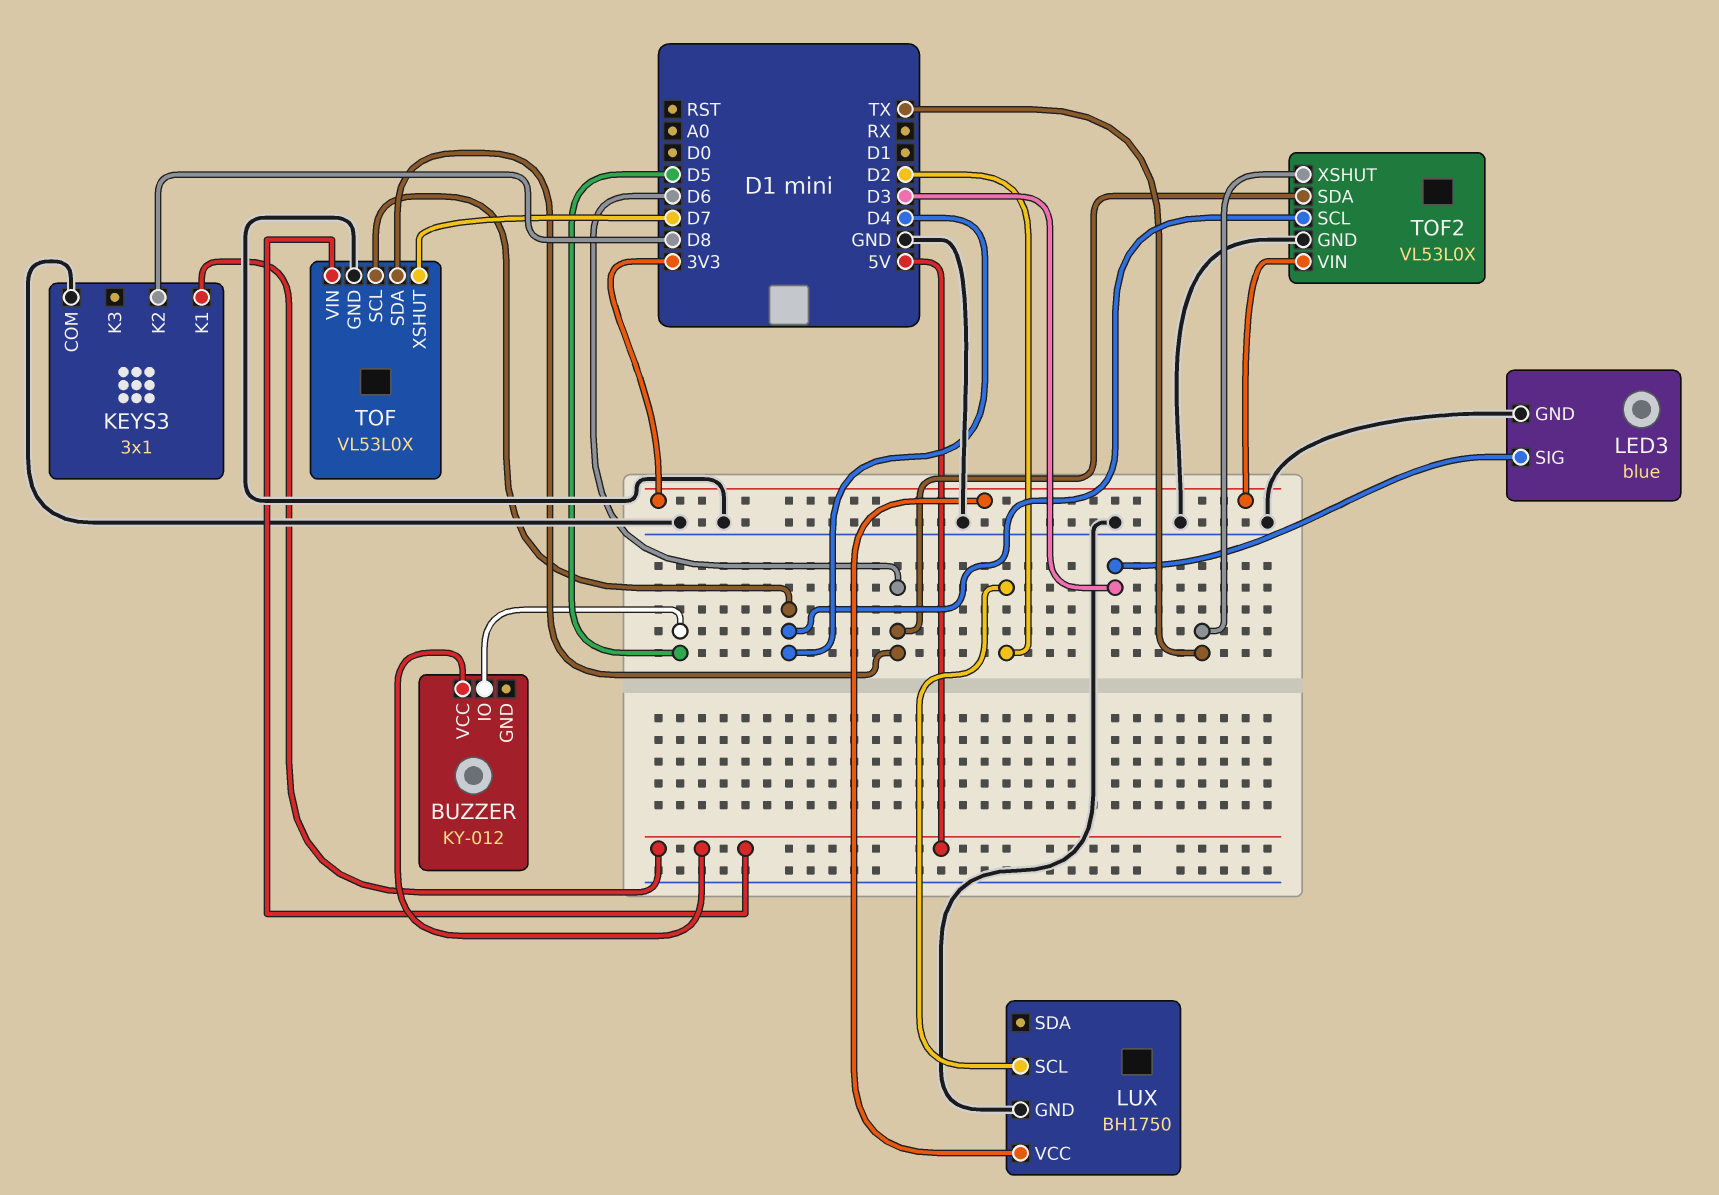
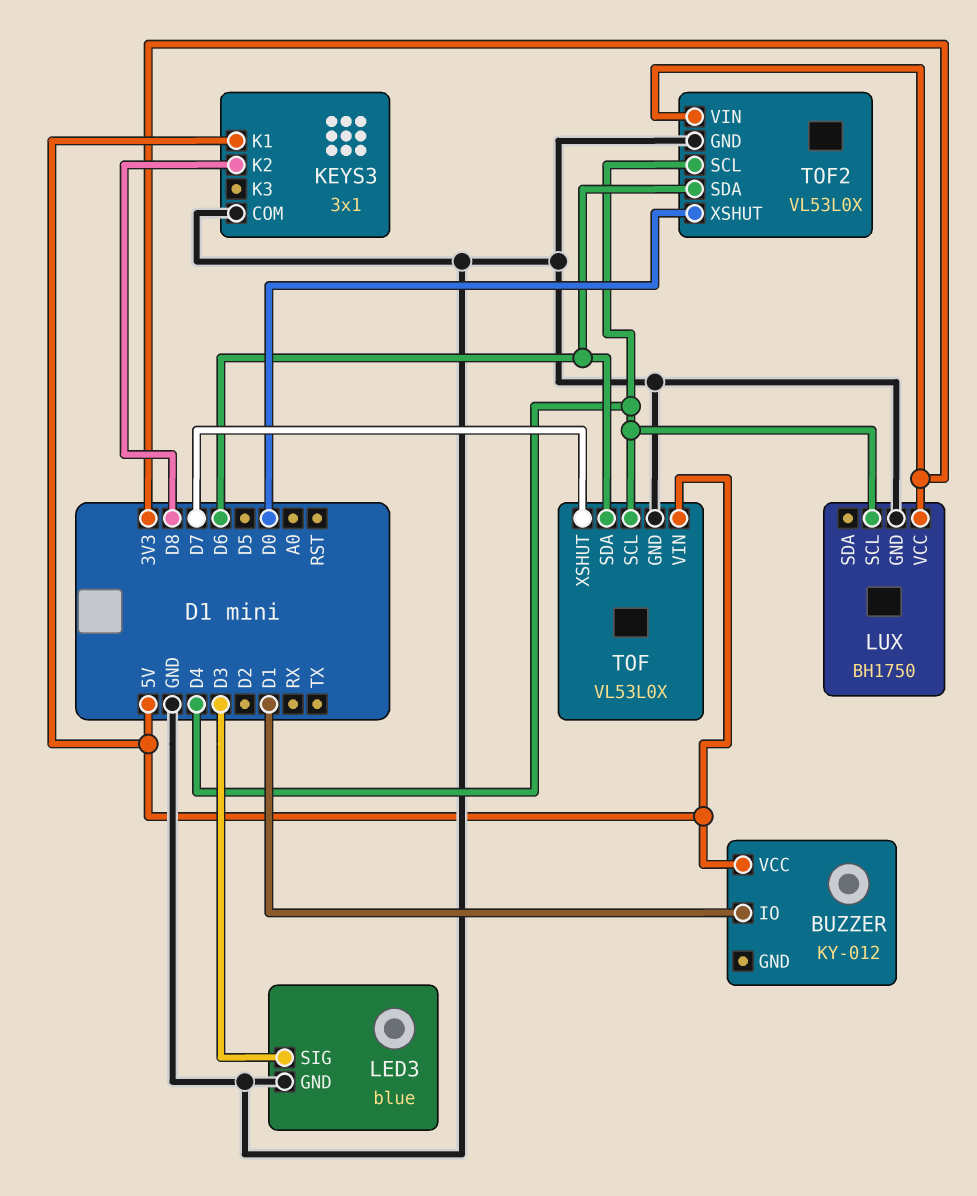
BUZZER pin IO: D5 -> D1
LUX pin SCL: D2 -> D4
TOF2 pin XSHUT: TX -> D0

